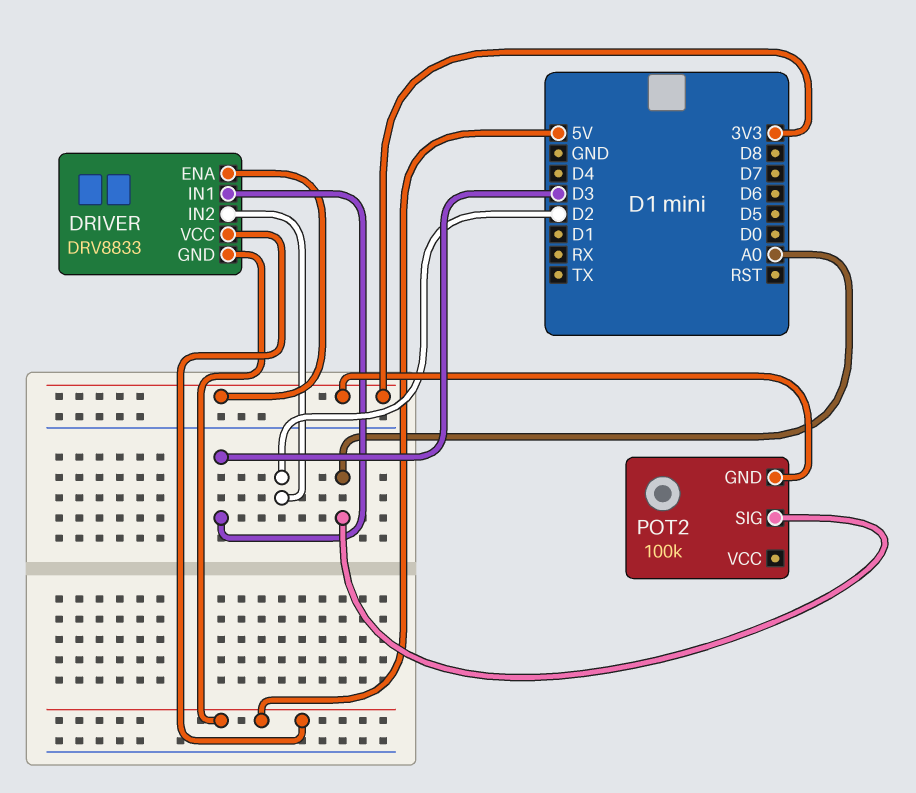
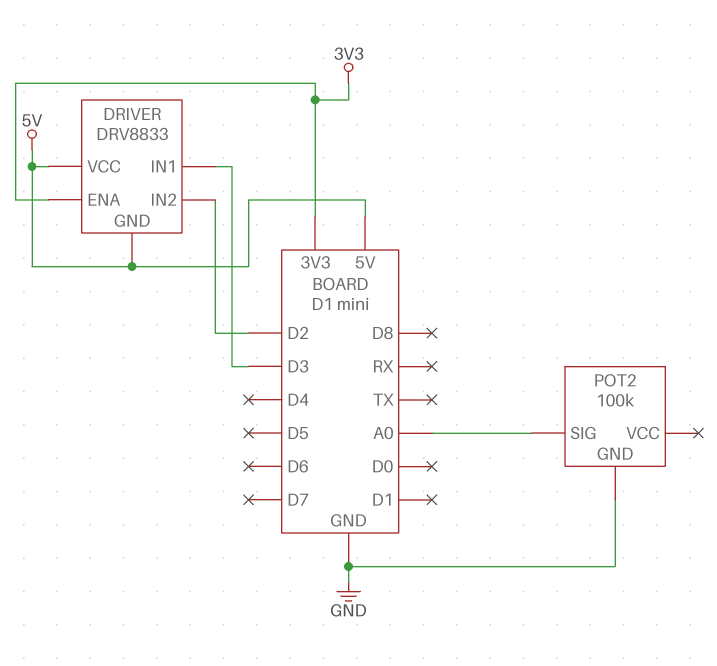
POT2 pin GND: 3V3 -> GND

